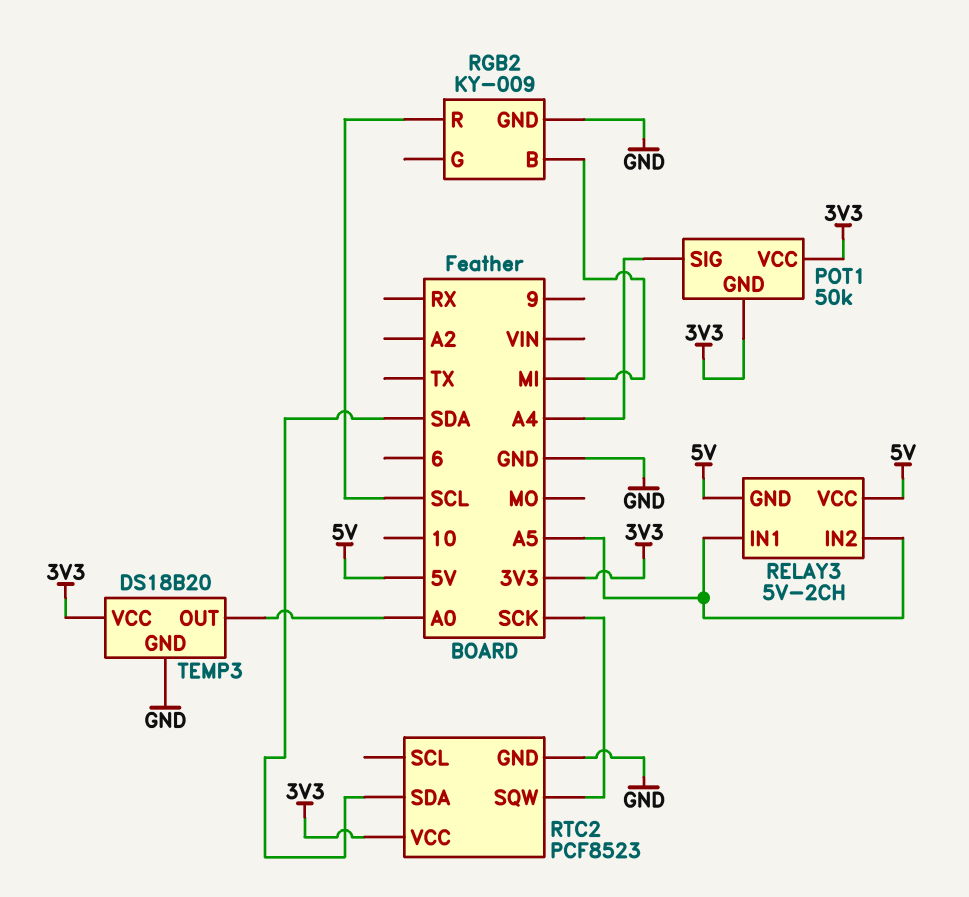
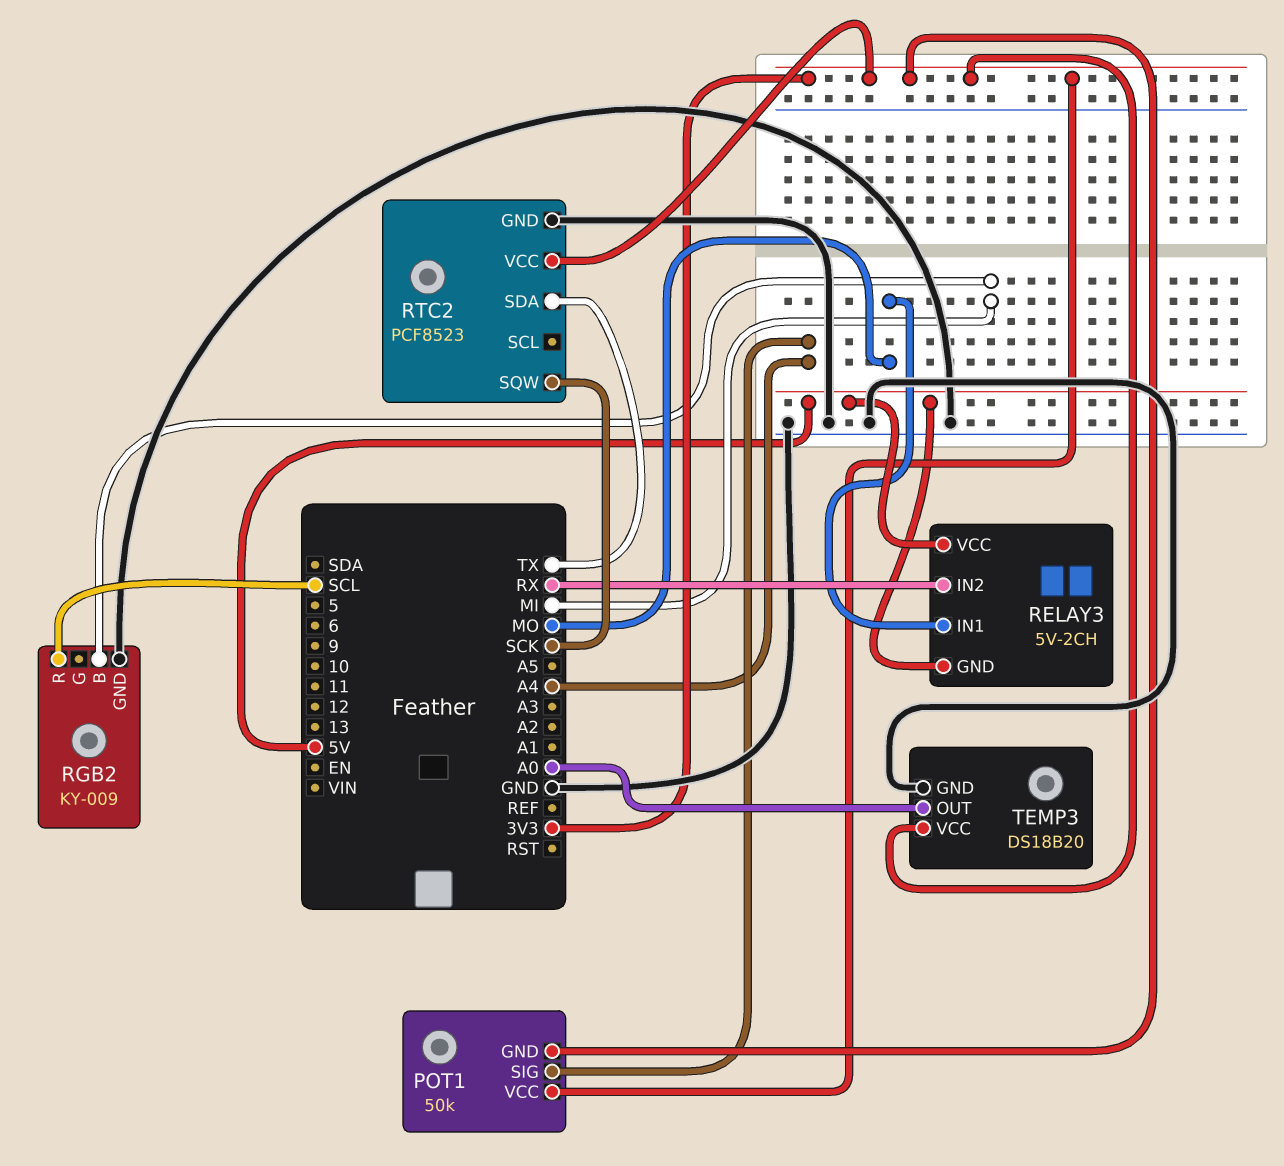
RELAY3 pin IN1: A5 -> MO
RELAY3 pin IN2: A5 -> RX
RTC2 pin SDA: SDA -> TX

